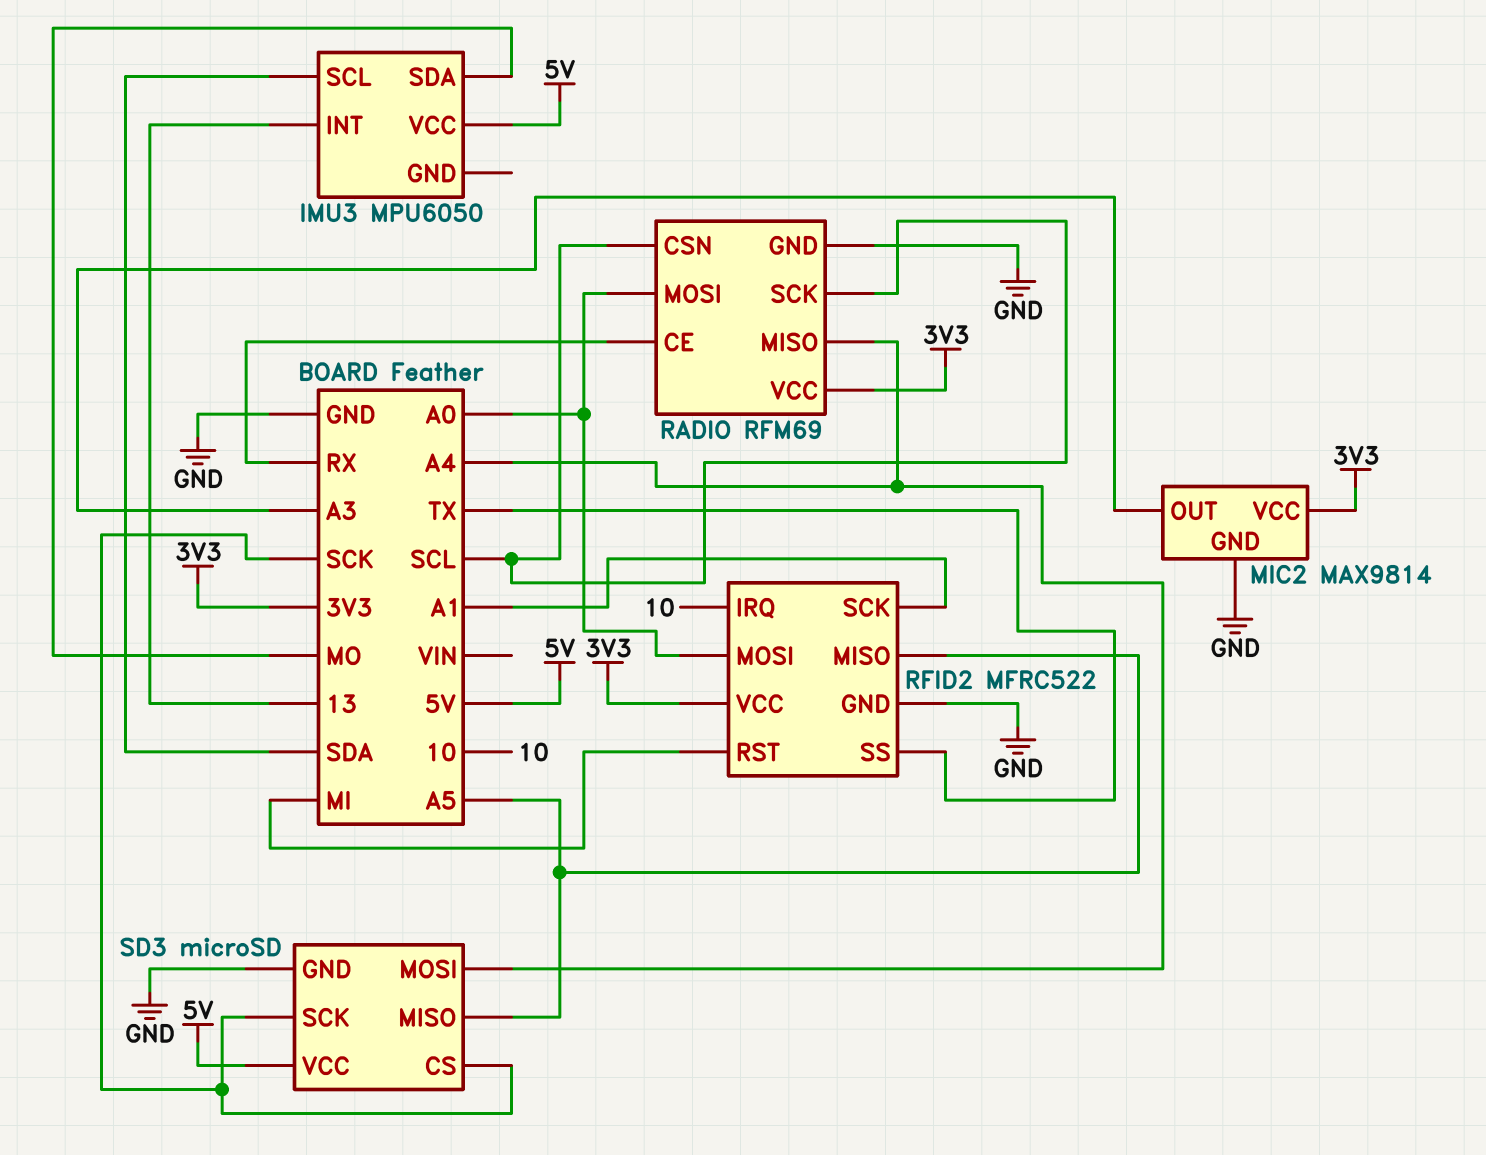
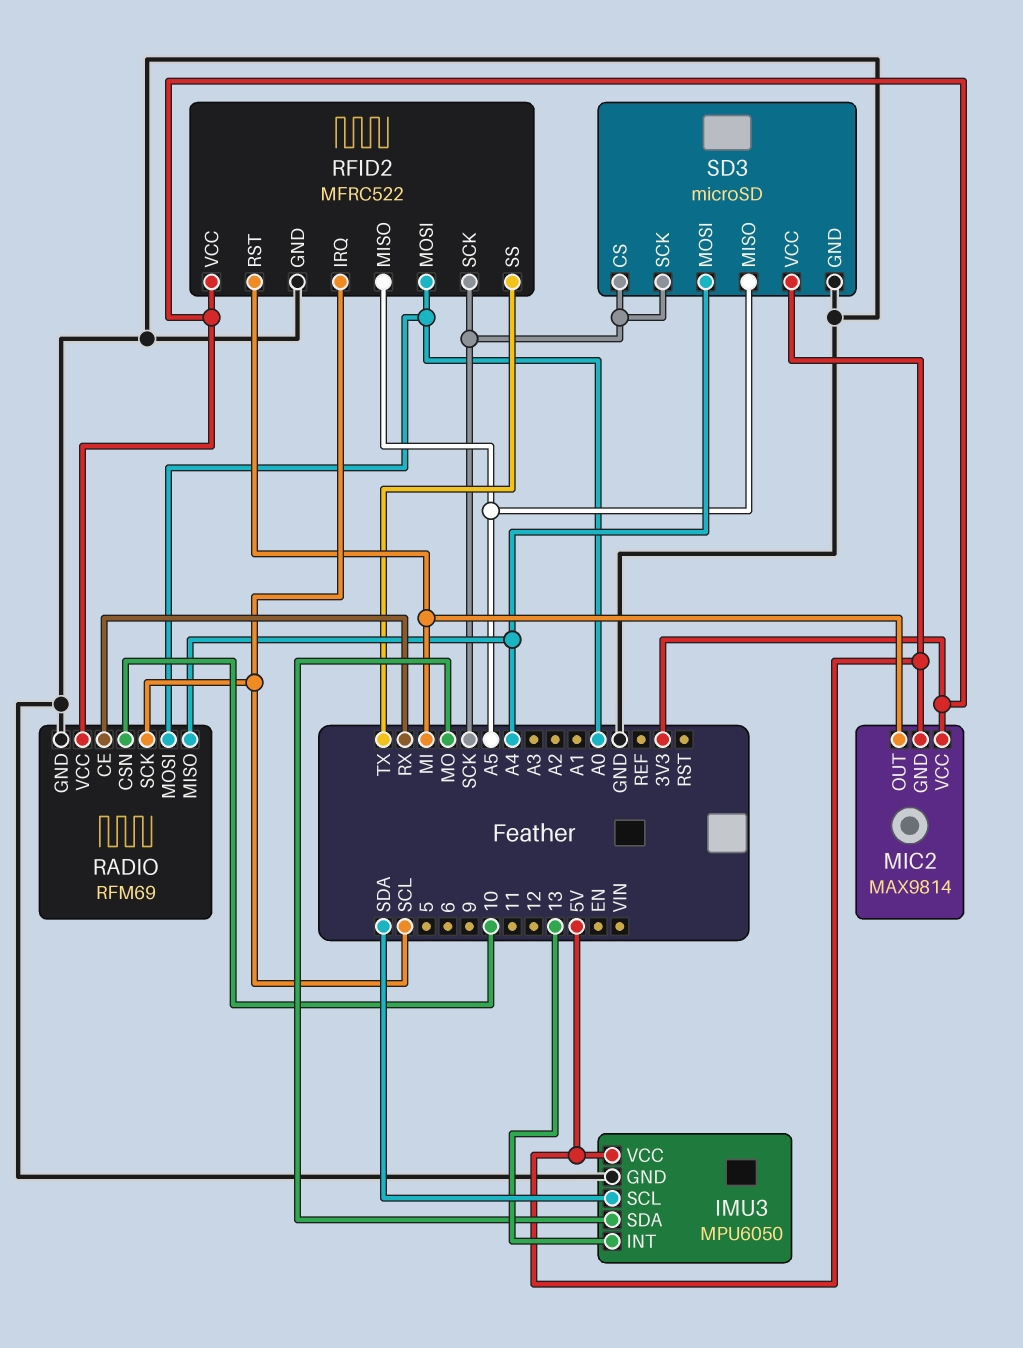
IMU3 pin GND: none -> GND
MIC2 pin GND: GND -> 5V
MIC2 pin OUT: A3 -> MI
RADIO pin CSN: SCL -> 10
RFID2 pin IRQ: 10 -> SCL
RFID2 pin SCK: A1 -> SCK

